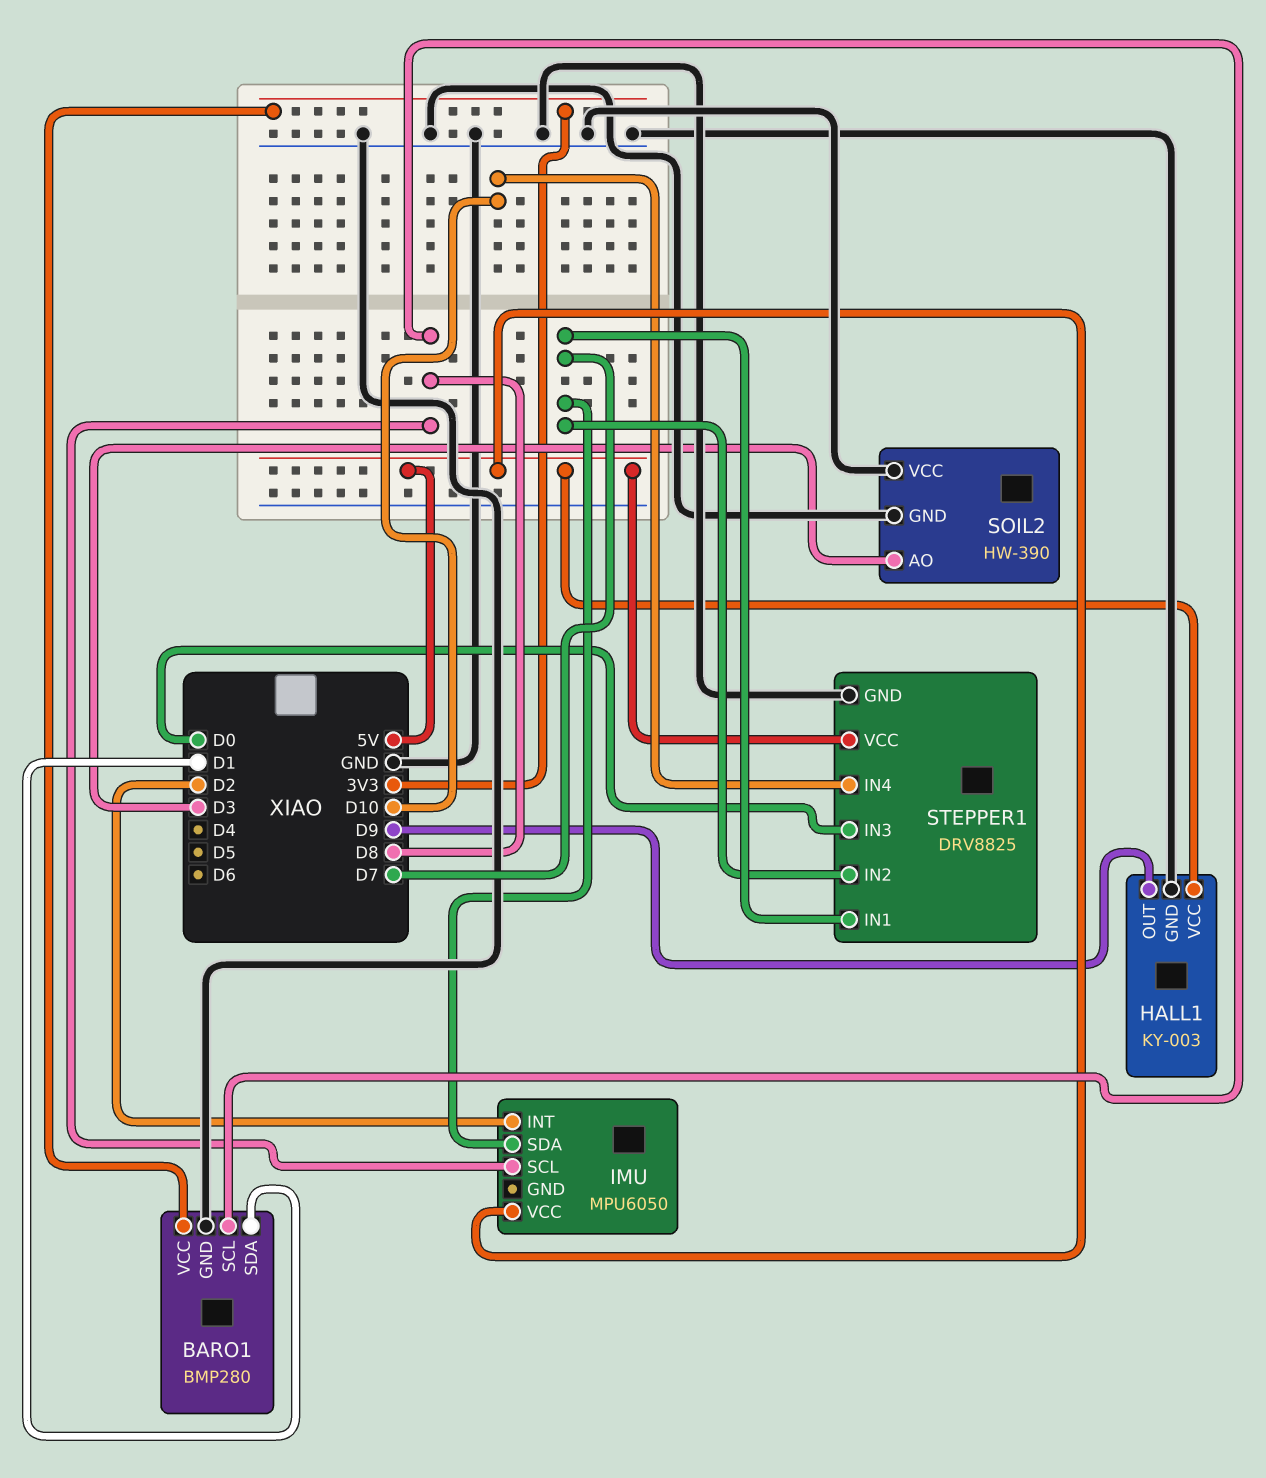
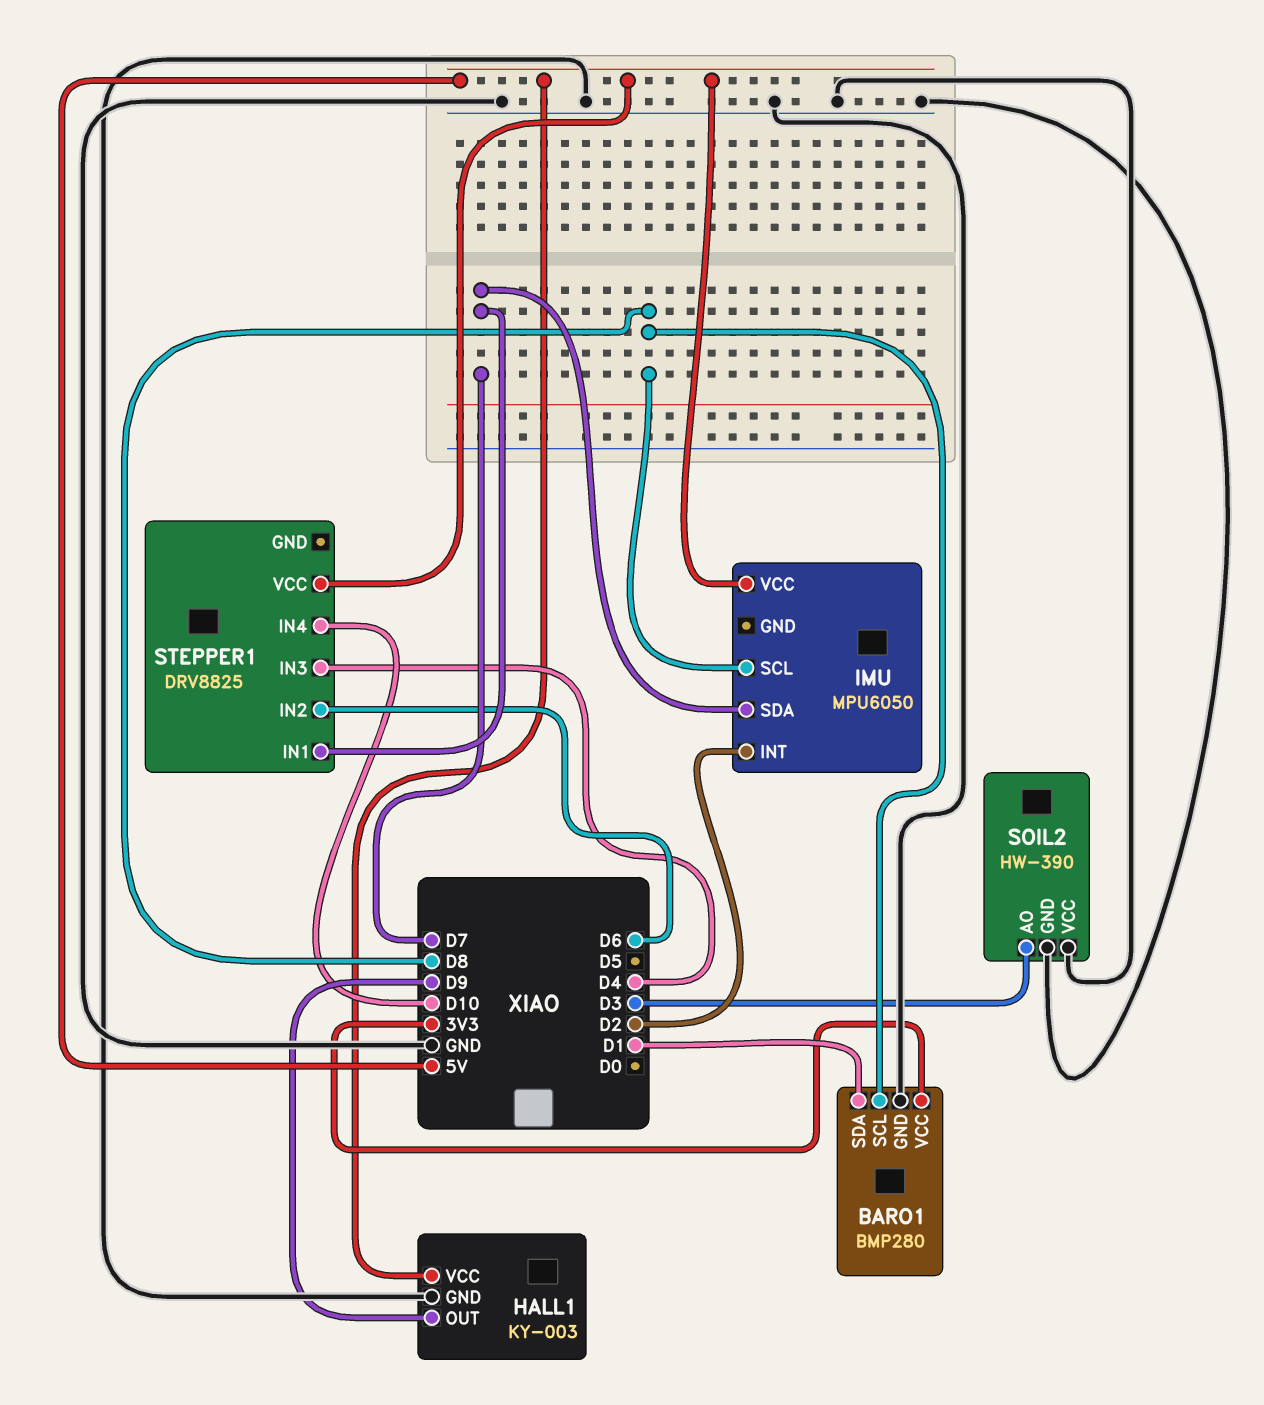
STEPPER1 pin GND: GND -> none
STEPPER1 pin IN2: D7 -> D6
STEPPER1 pin IN3: D0 -> D4

